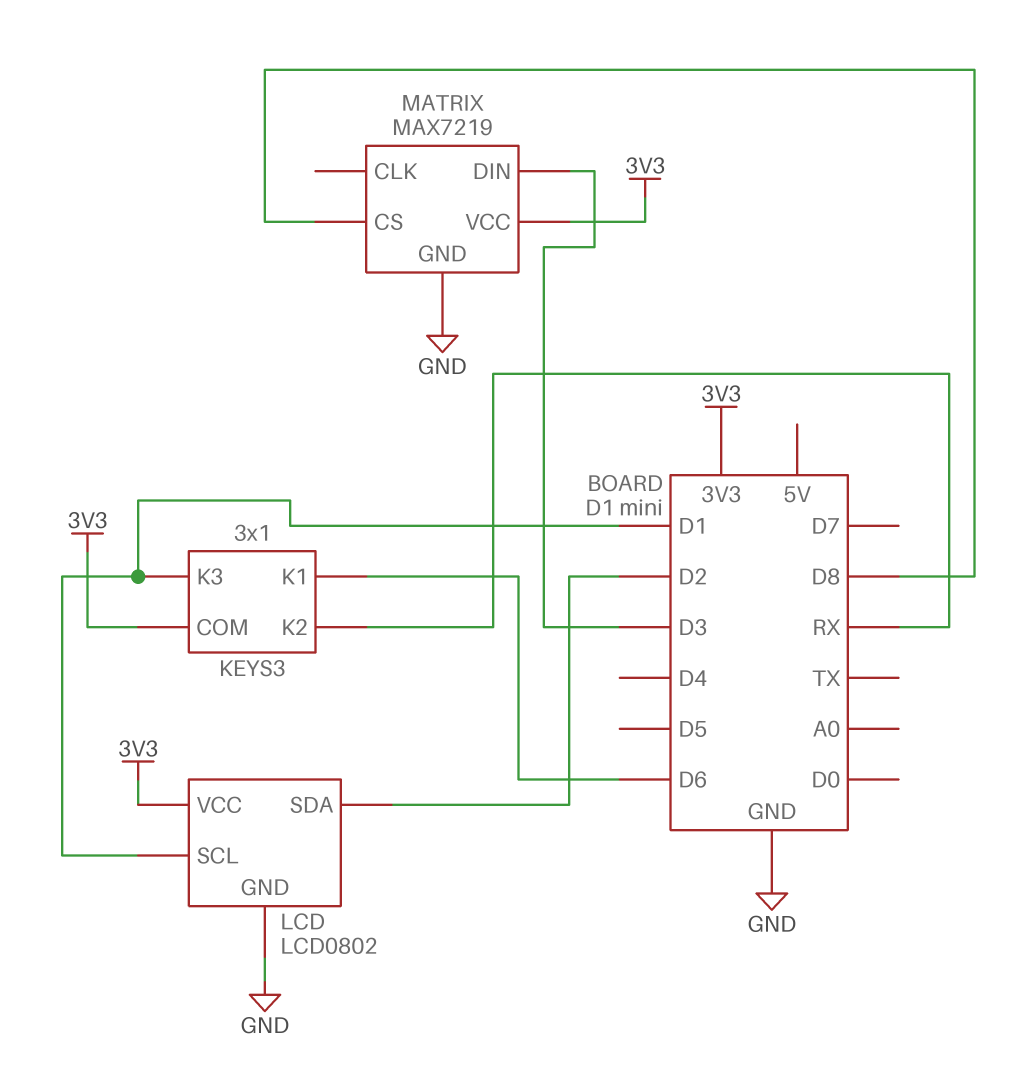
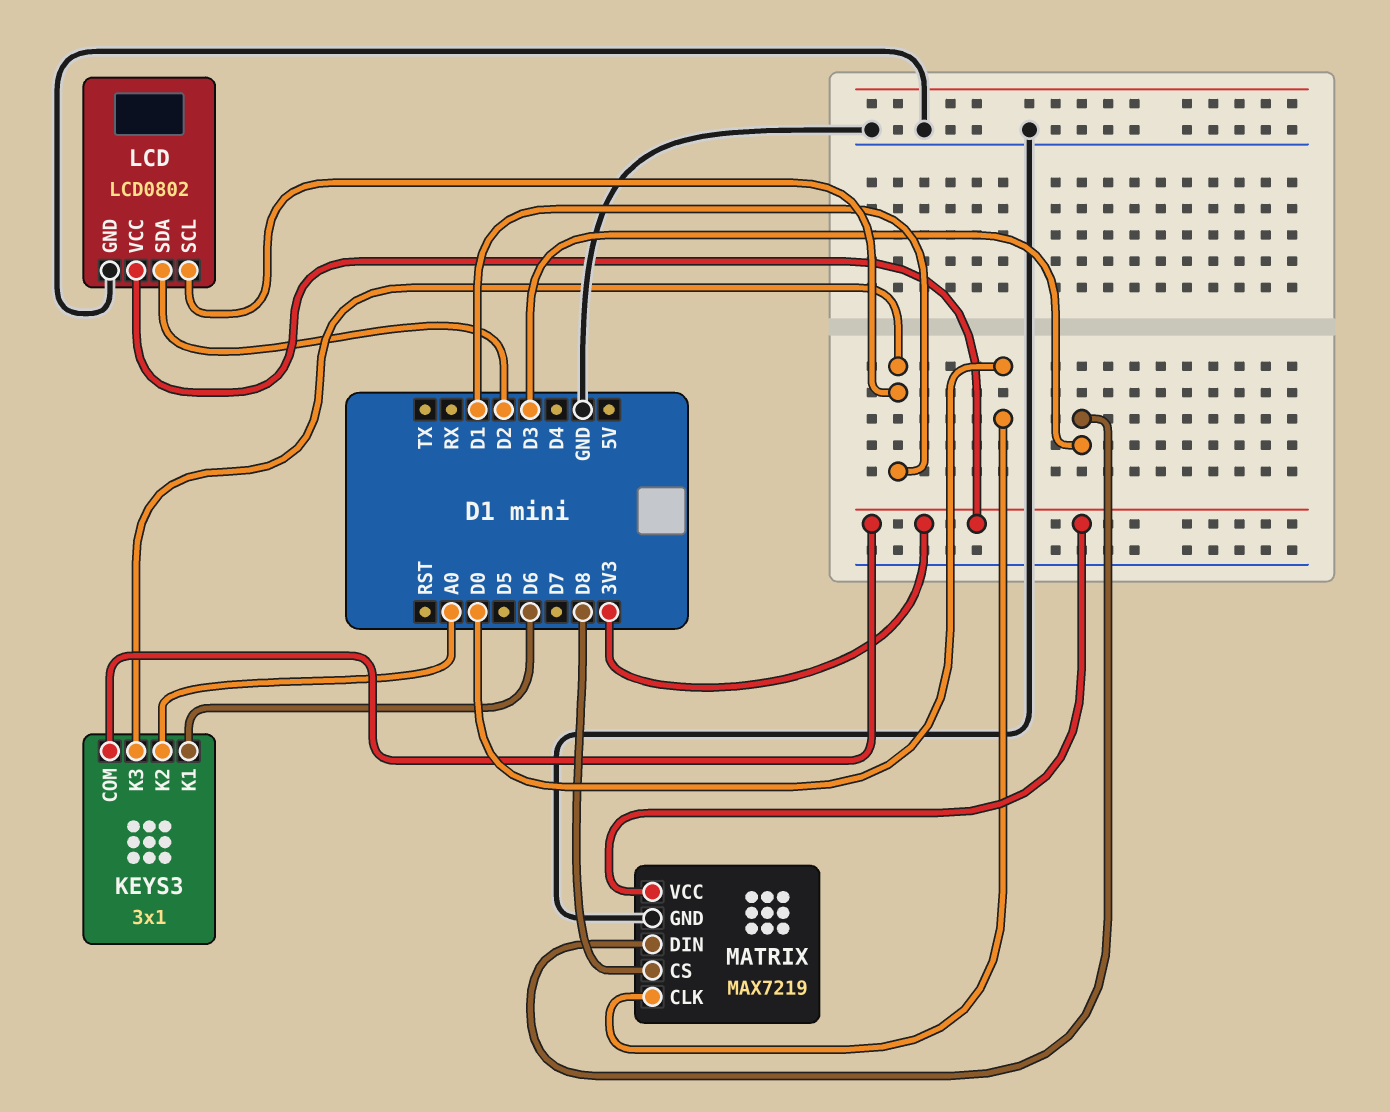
KEYS3 pin K2: RX -> A0
MATRIX pin CLK: none -> D0

